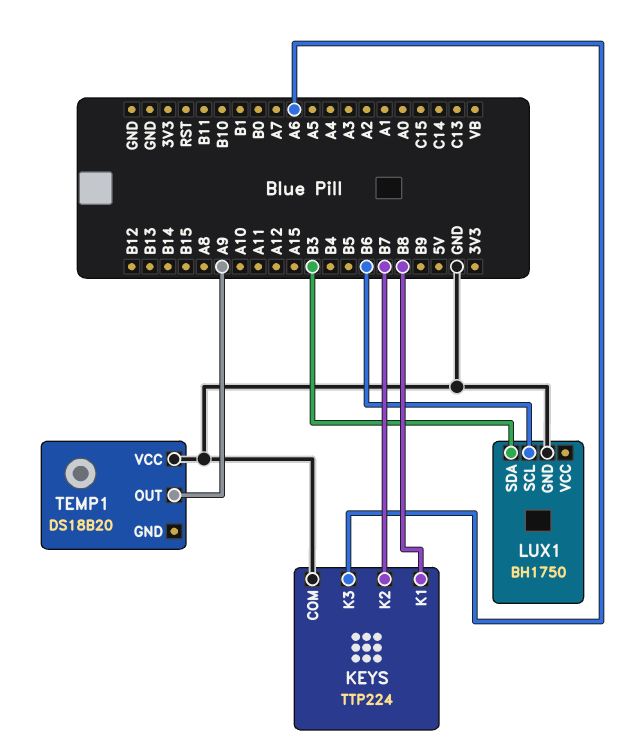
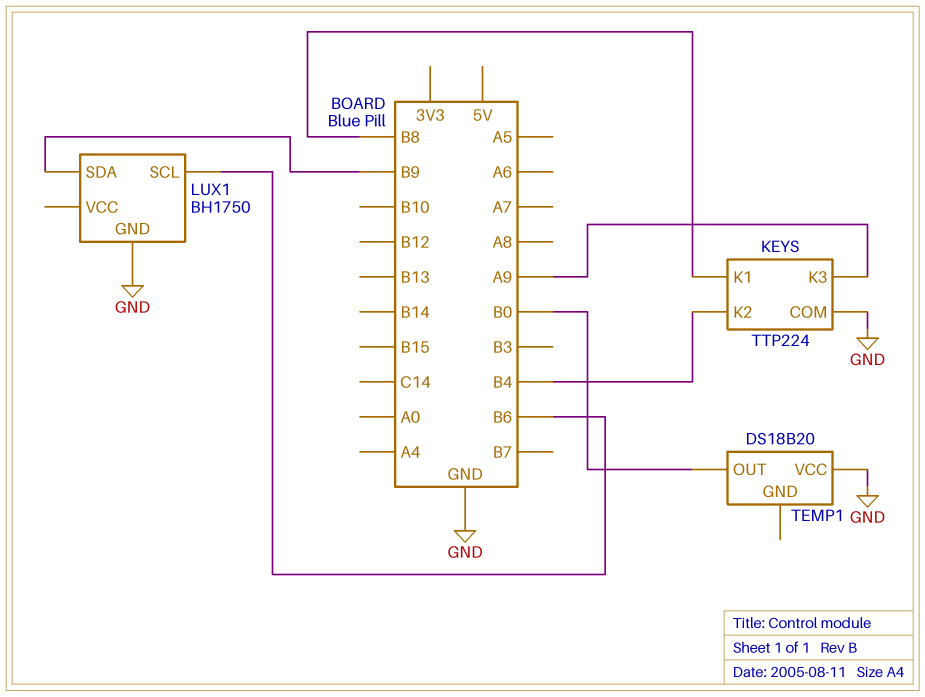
KEYS pin K2: B7 -> B4
KEYS pin K3: A6 -> A9
LUX1 pin SDA: B3 -> B9
TEMP1 pin OUT: A9 -> B0

